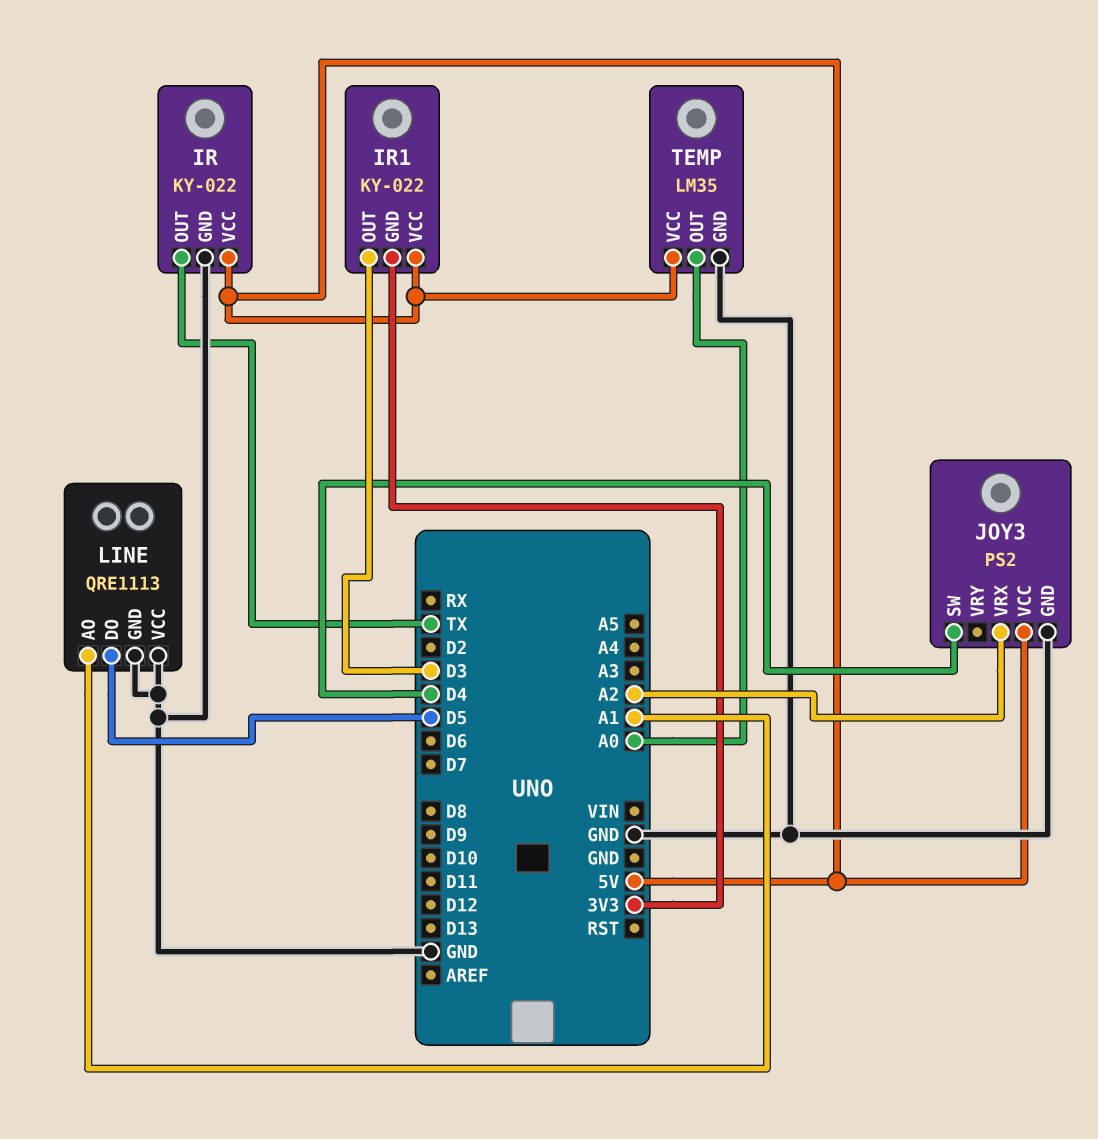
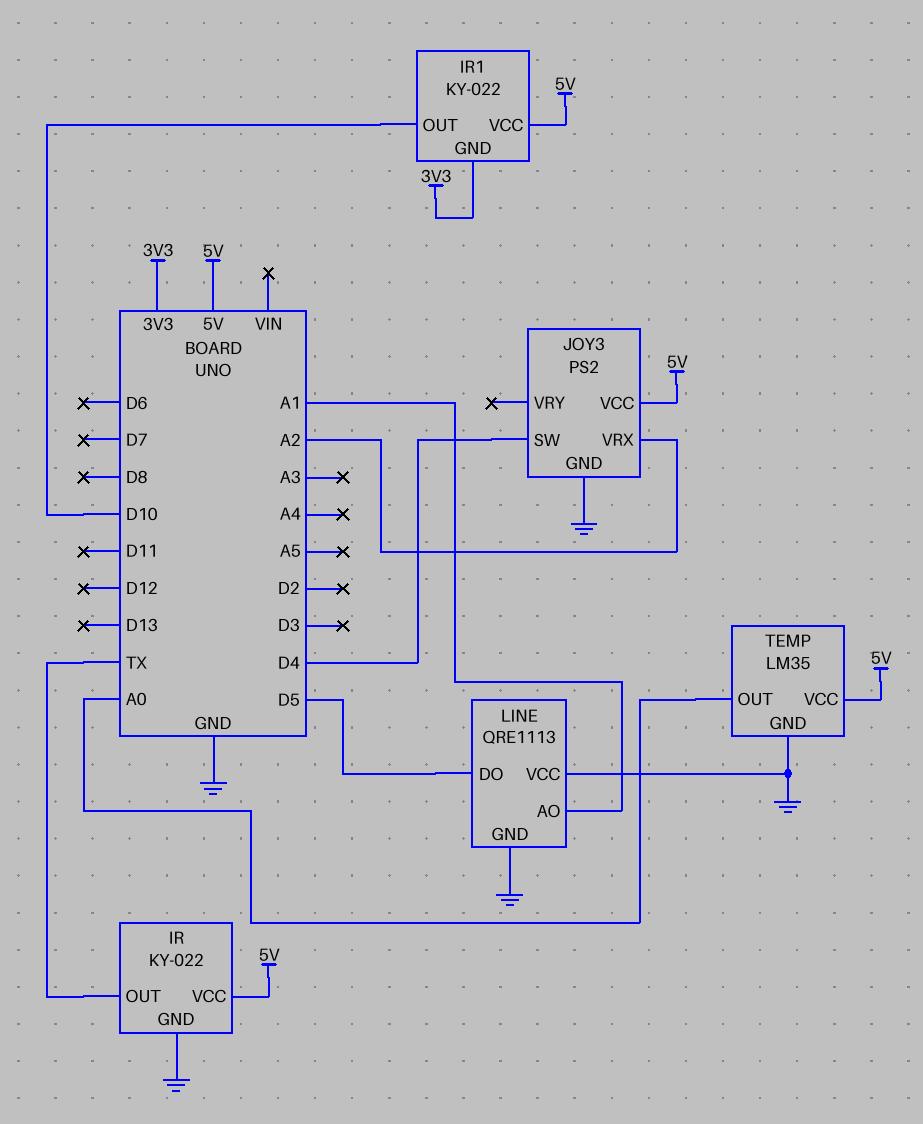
IR1 pin OUT: D3 -> D10

